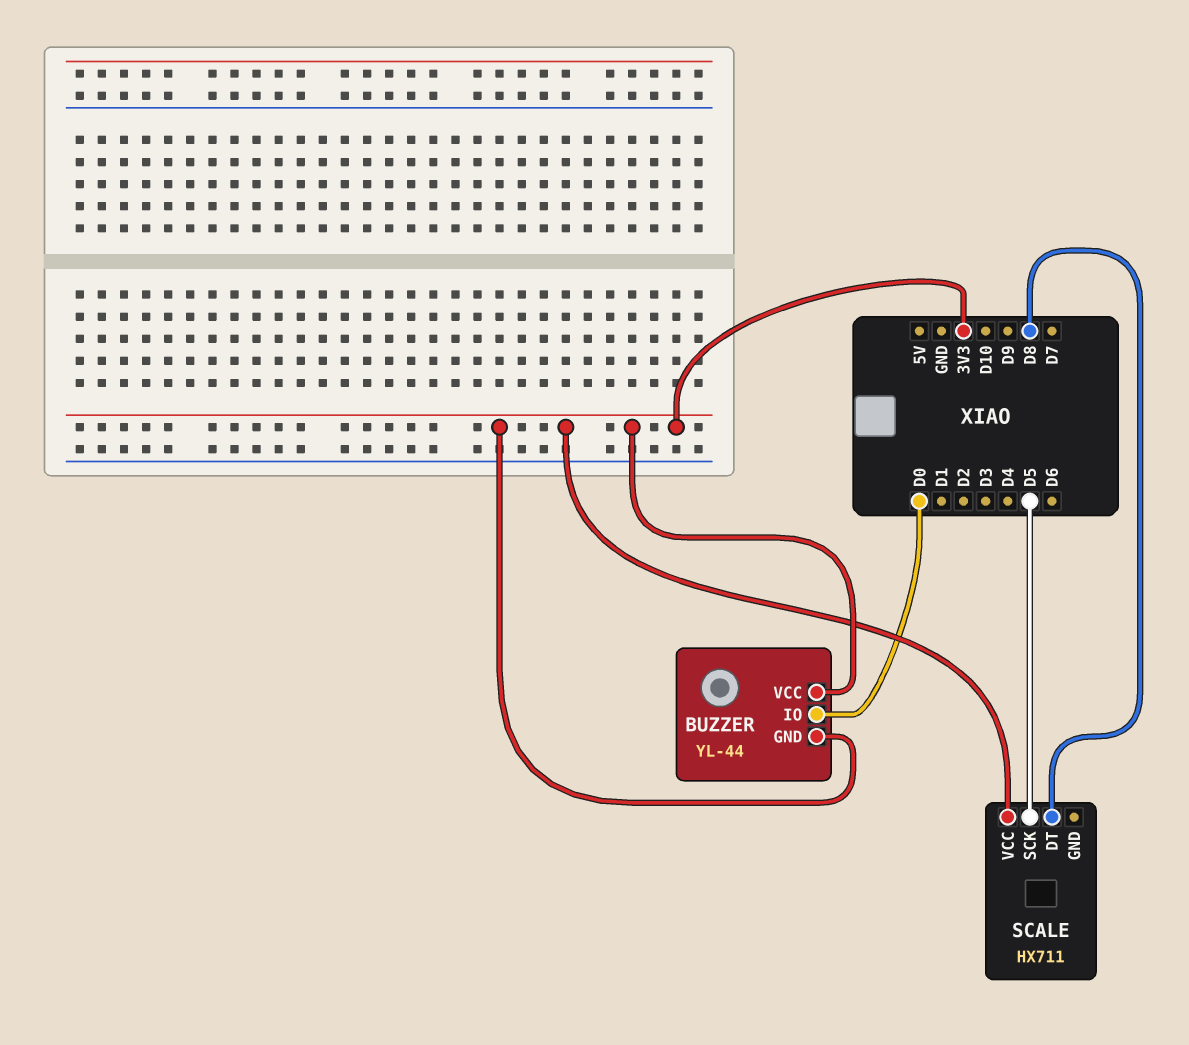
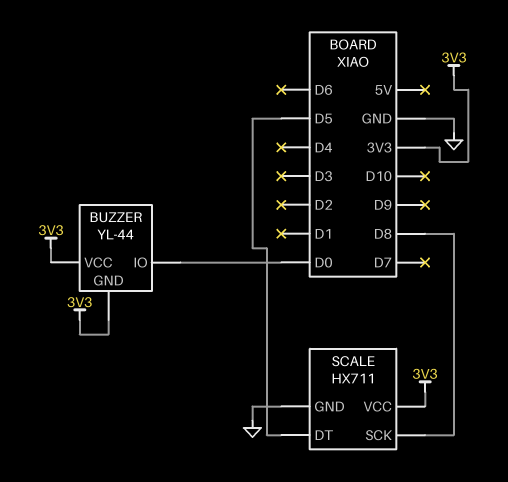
SCALE pin DT: D8 -> D5
SCALE pin GND: none -> GND
SCALE pin SCK: D5 -> D8

